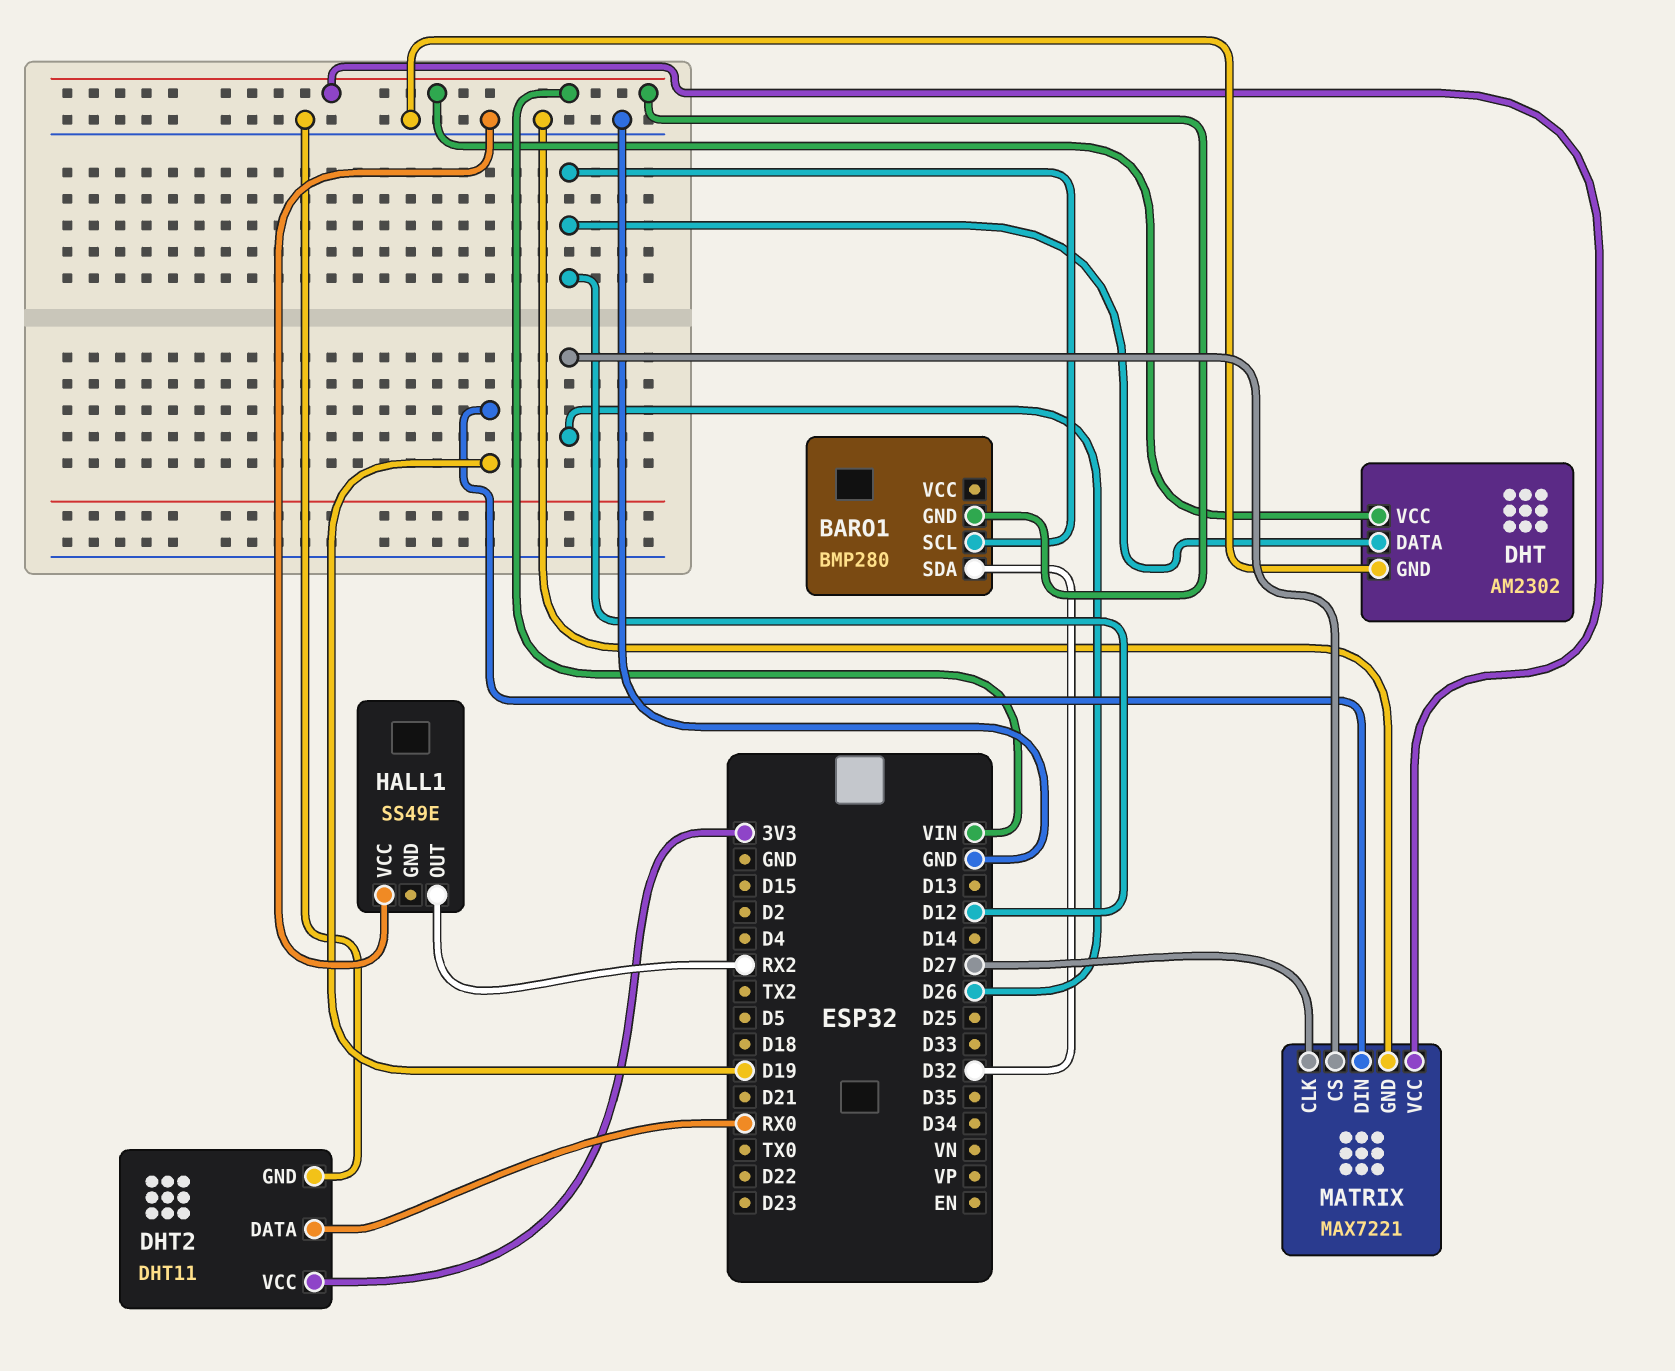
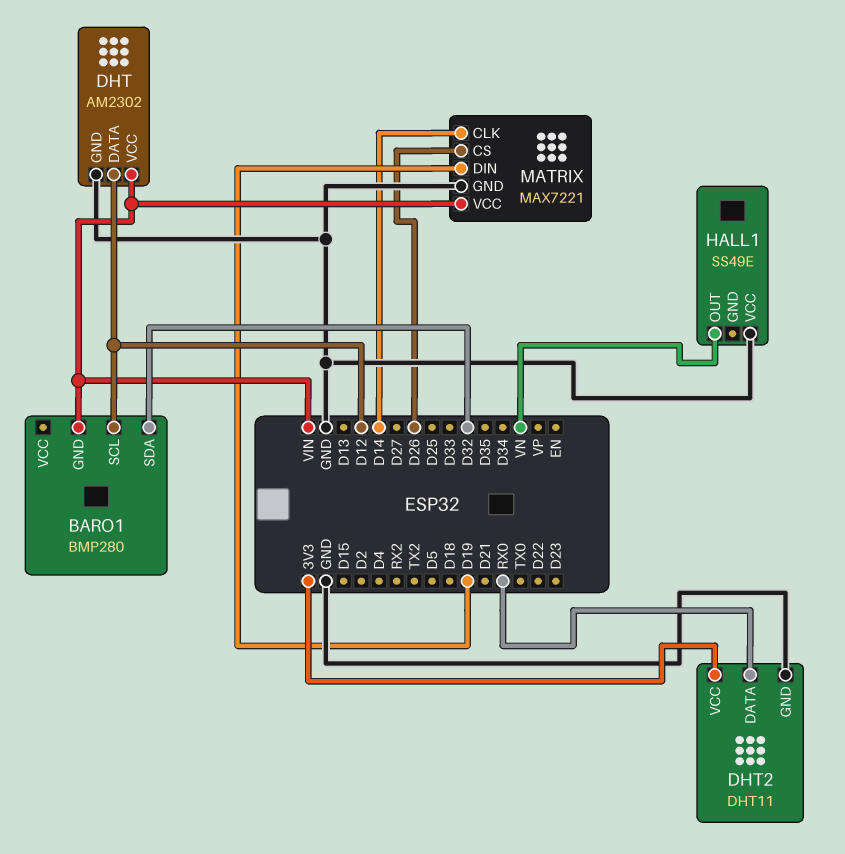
HALL1 pin OUT: RX2 -> VN
MATRIX pin CLK: D27 -> D14

